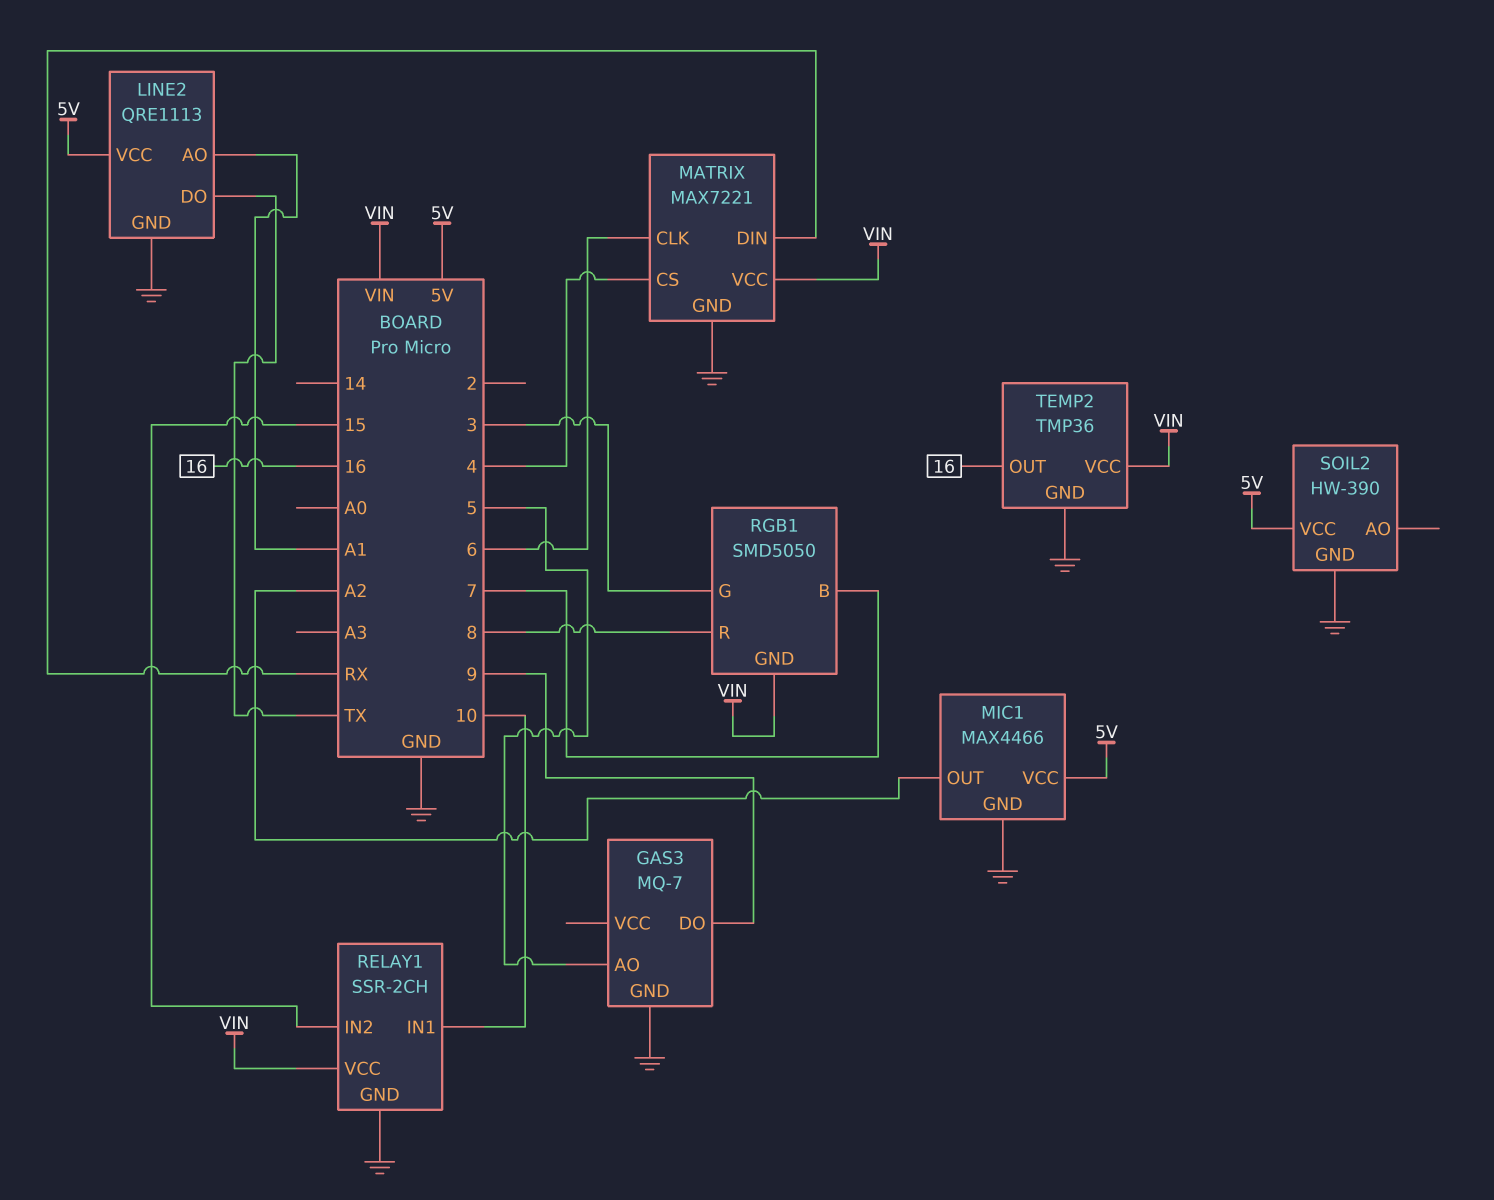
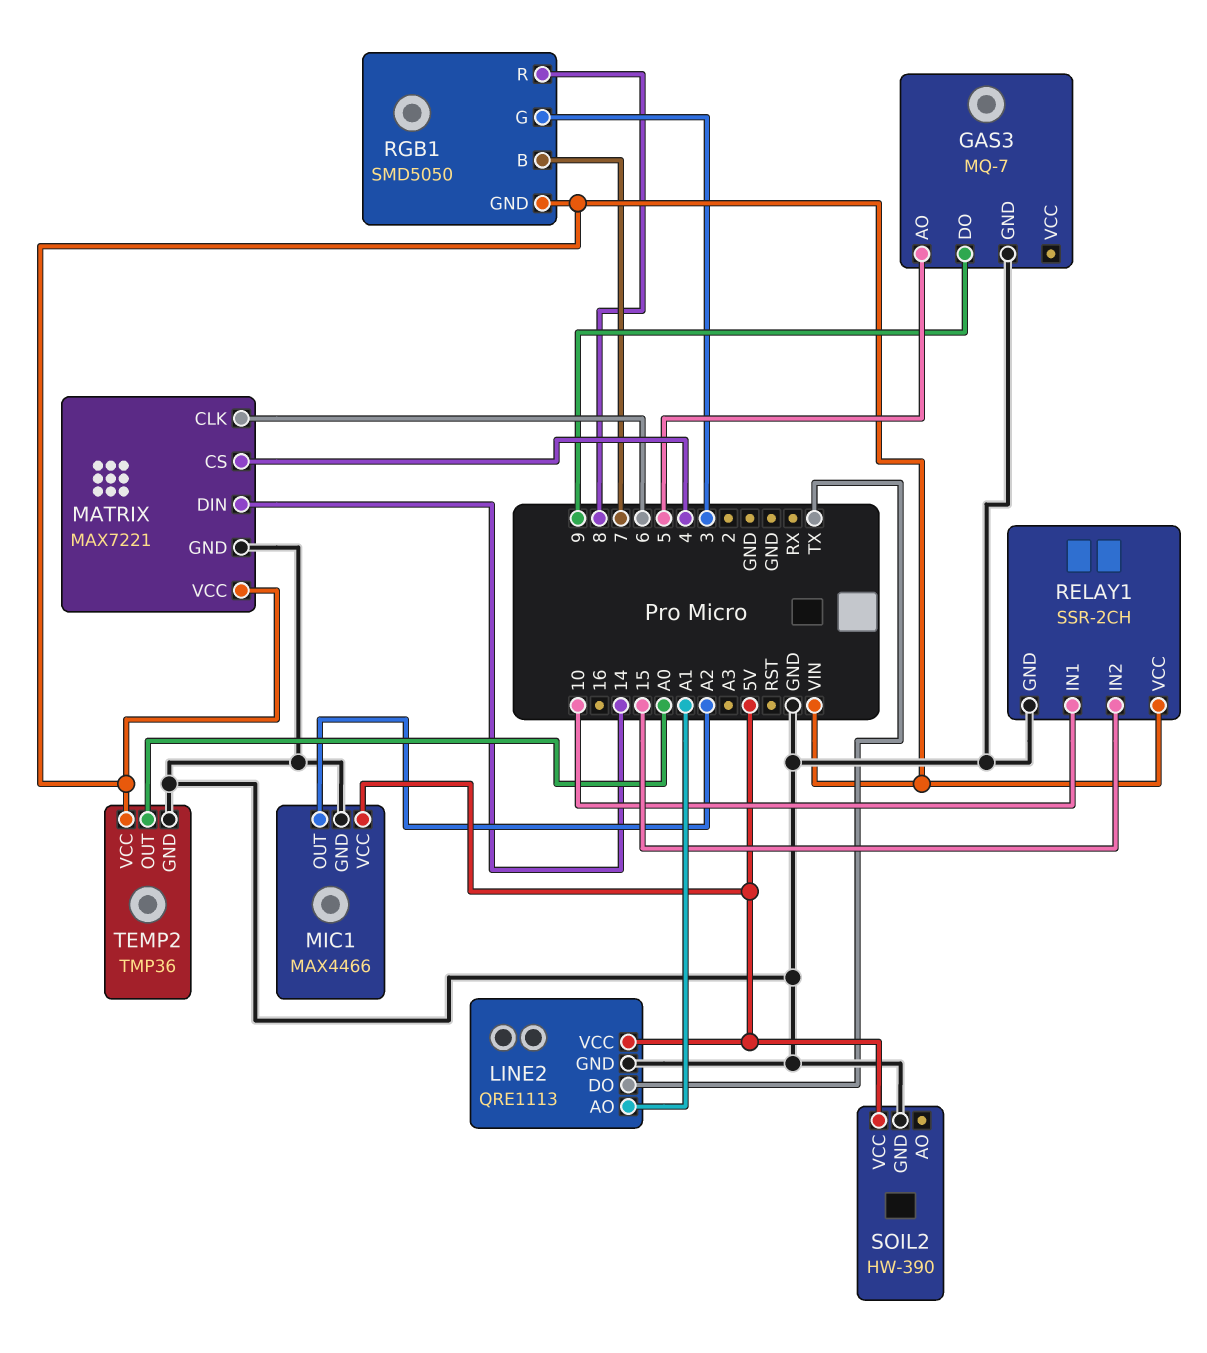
MATRIX pin DIN: RX -> 14
TEMP2 pin OUT: 16 -> A0

